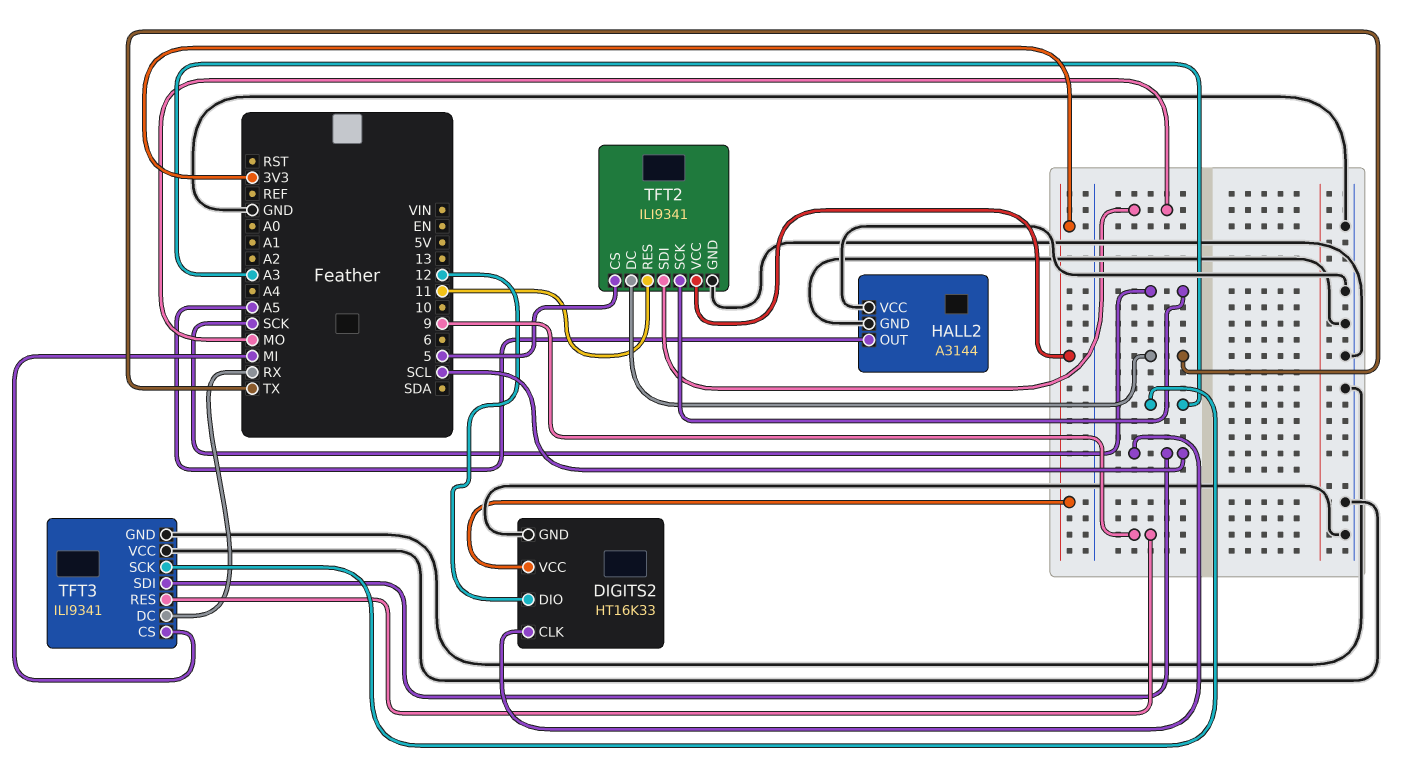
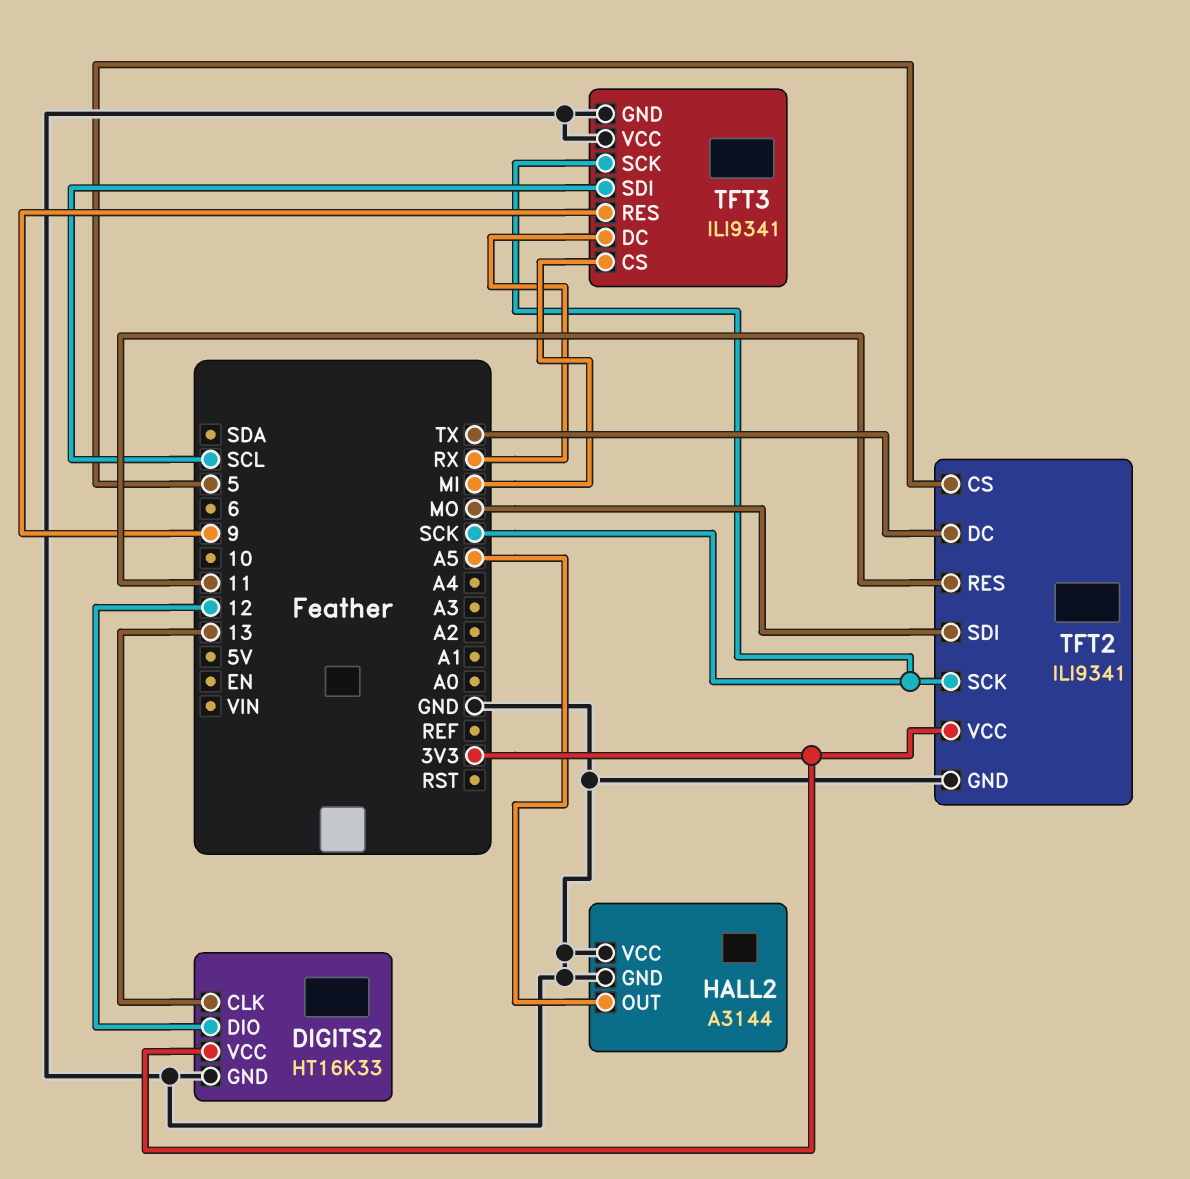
DIGITS2 pin CLK: SCL -> 13
TFT3 pin SCK: A3 -> SCK

